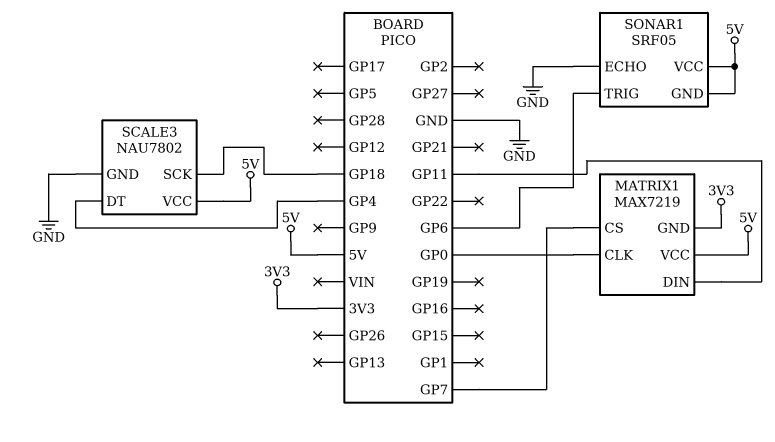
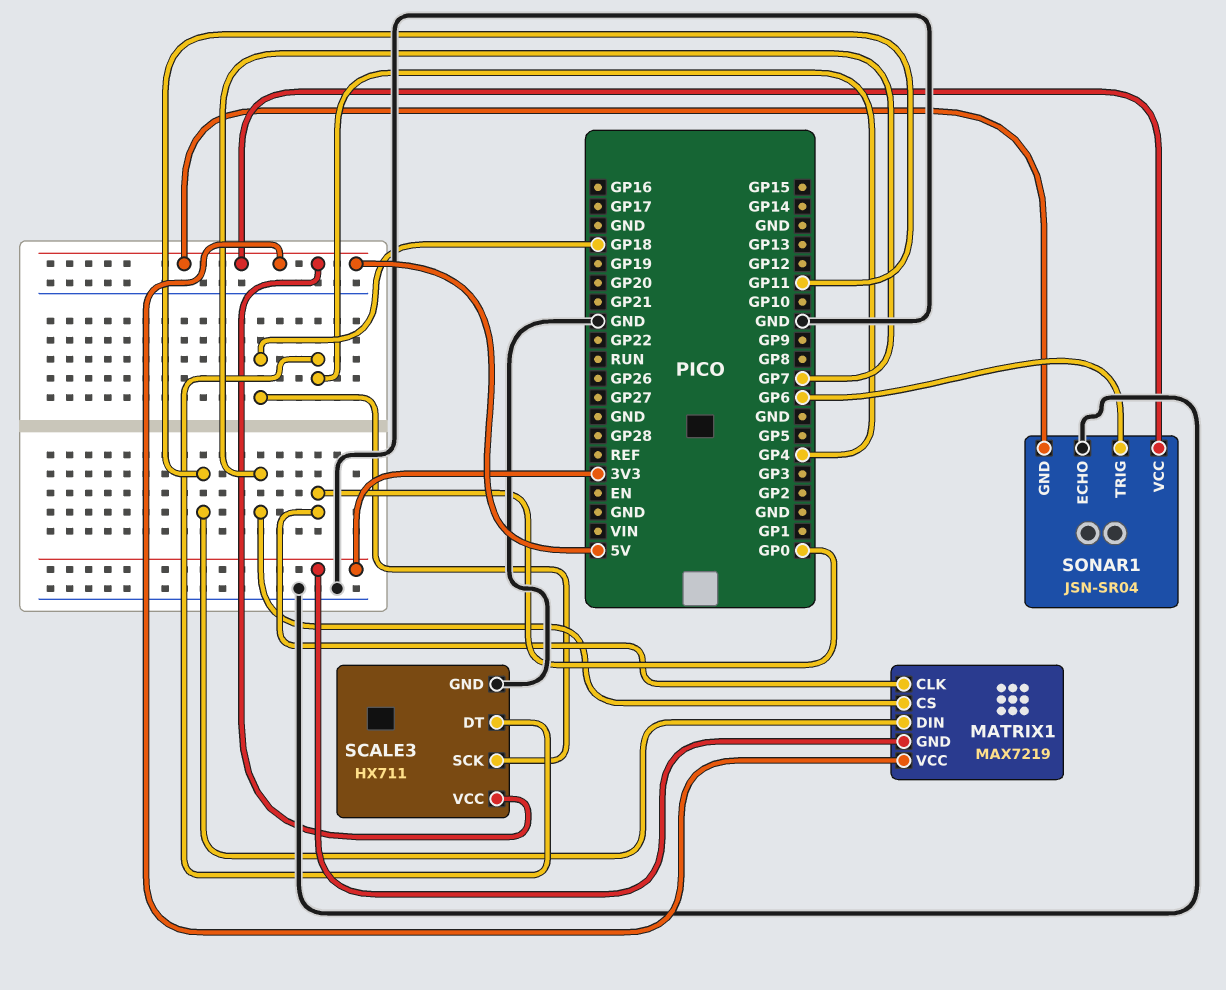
SCALE3: NAU7802 -> HX711
SONAR1: SRF05 -> JSN-SR04

